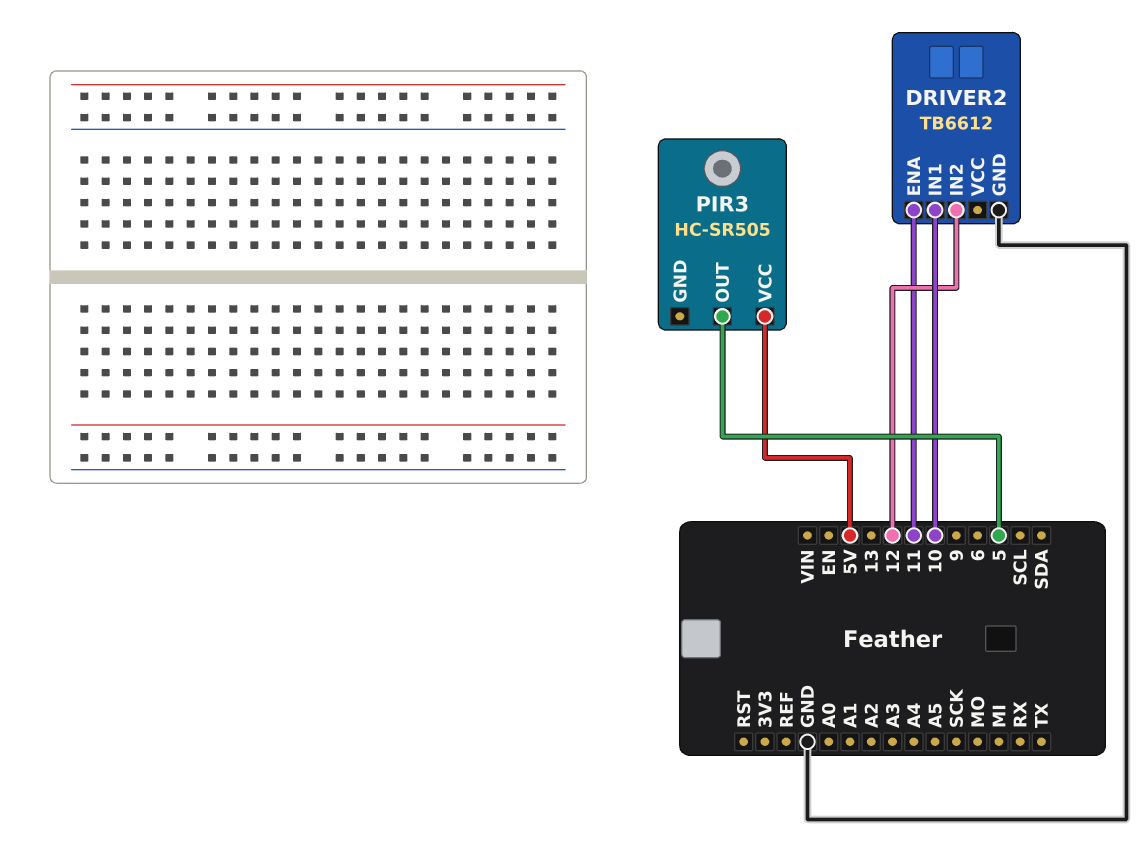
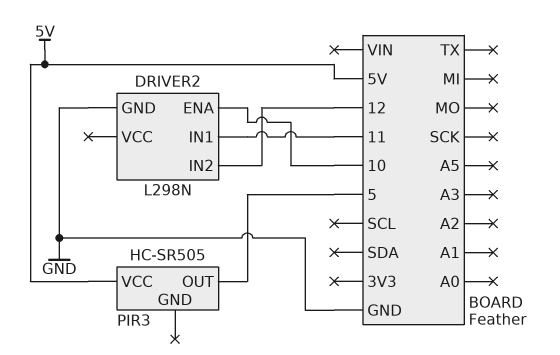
DRIVER2: TB6612 -> L298N
DRIVER2 pin ENA: 11 -> 10
DRIVER2 pin IN1: 10 -> 11

